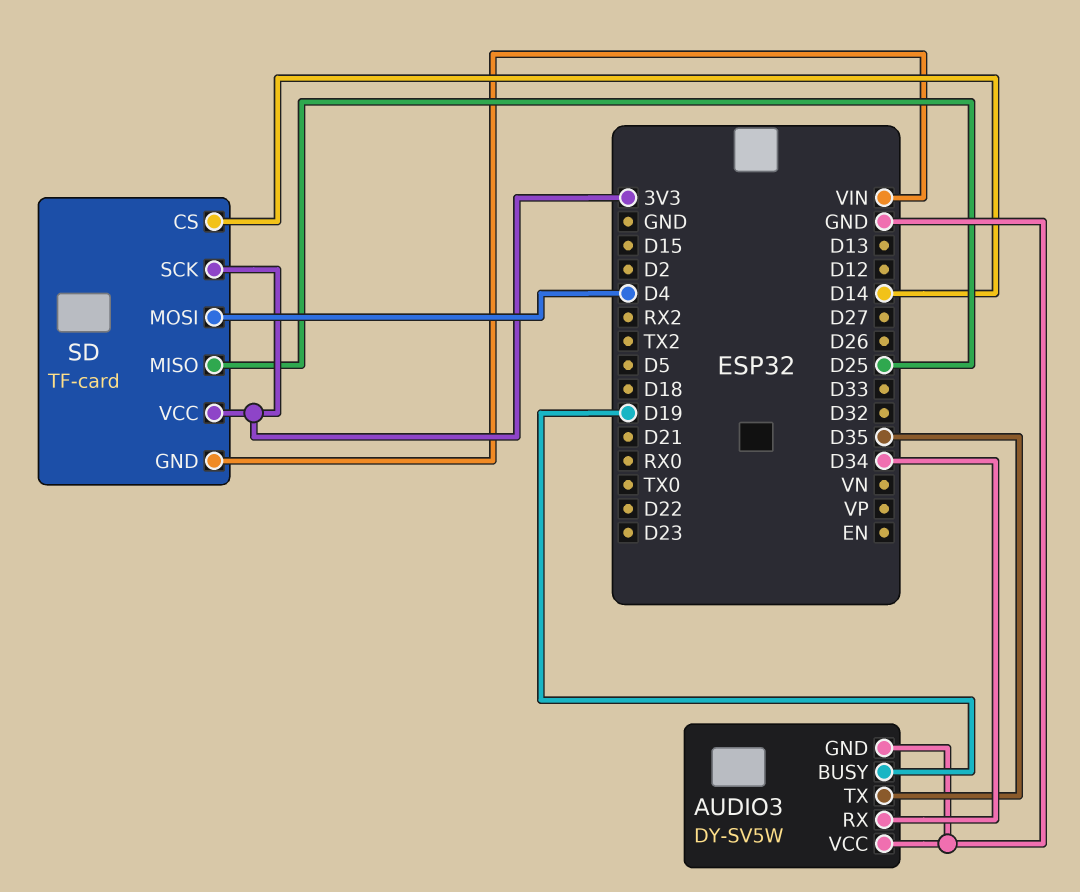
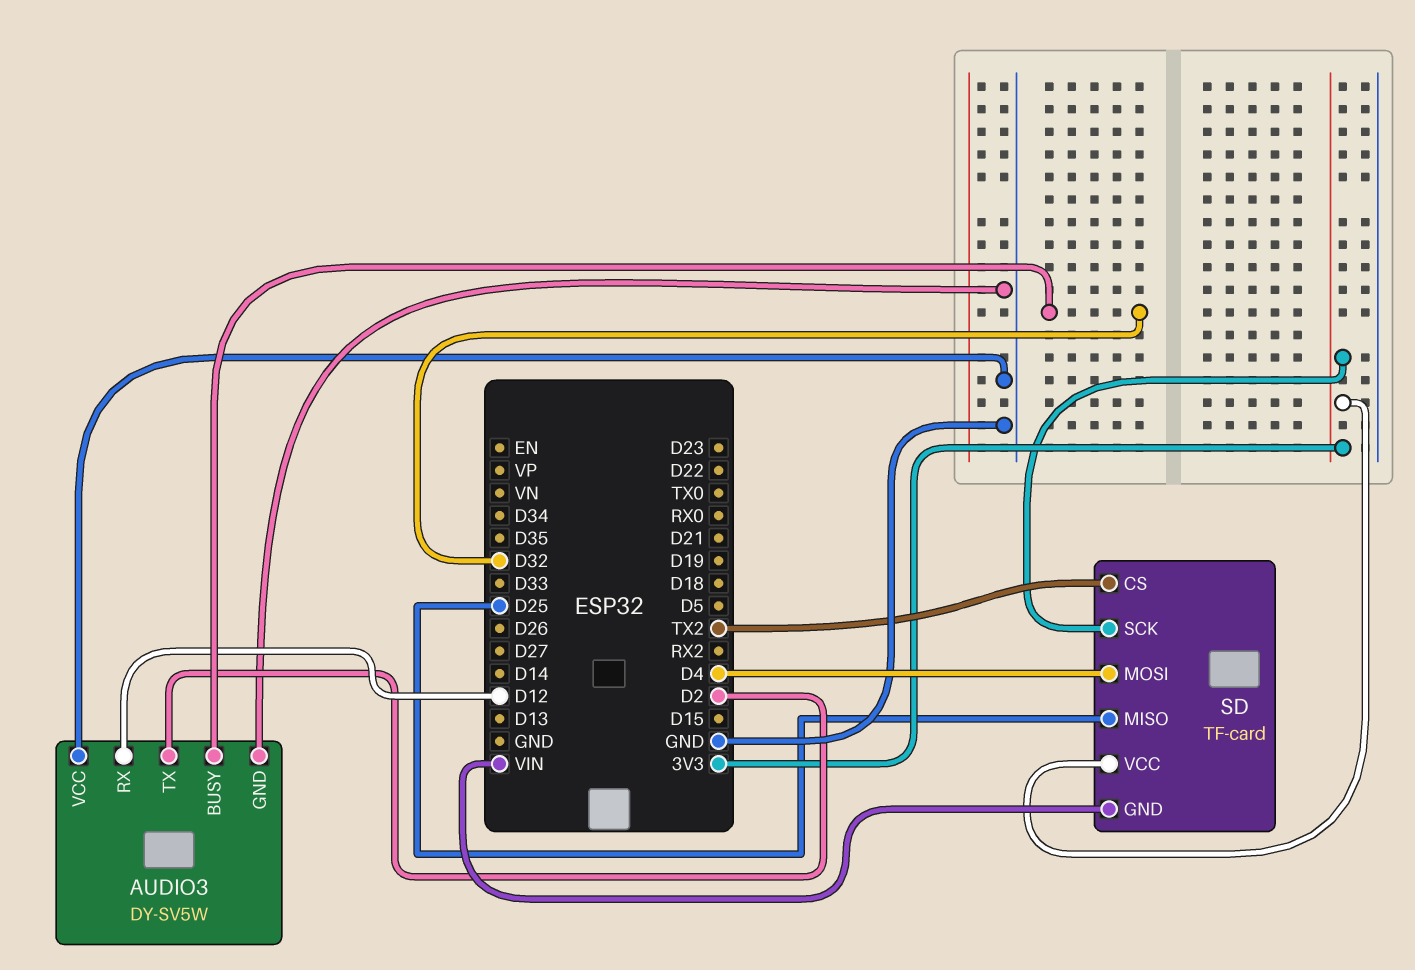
AUDIO3 pin BUSY: D19 -> D32
AUDIO3 pin RX: D34 -> D12
AUDIO3 pin TX: D35 -> D2
SD pin CS: D14 -> TX2

